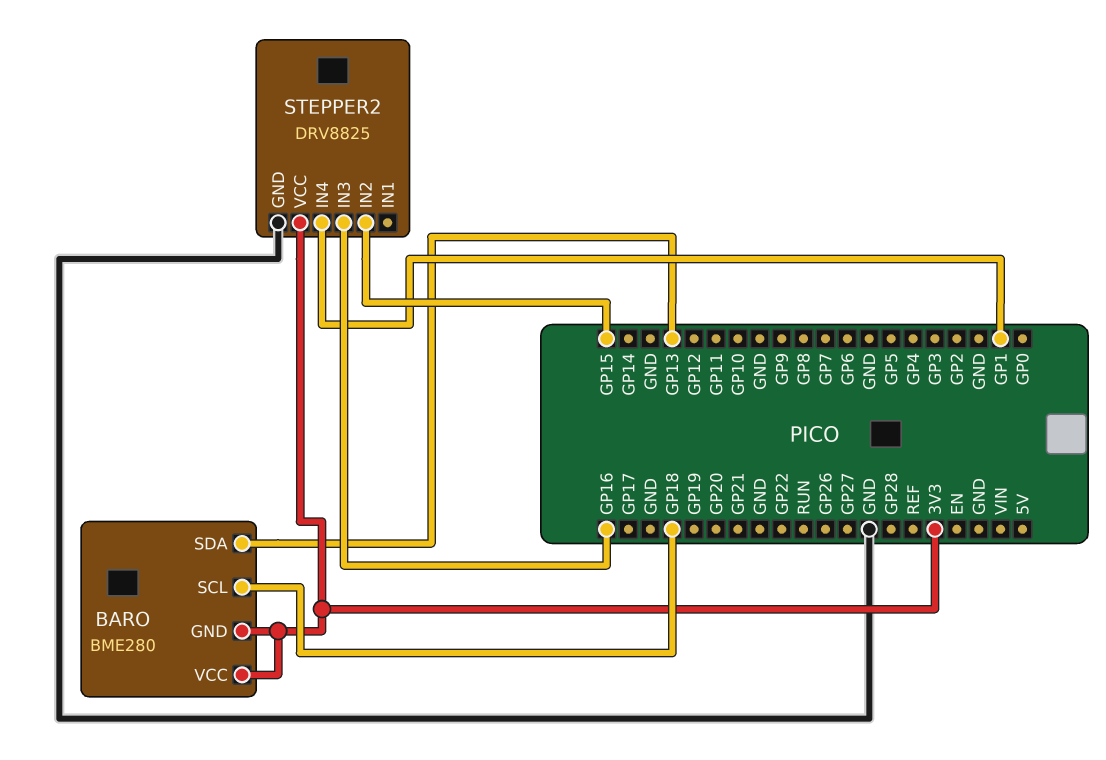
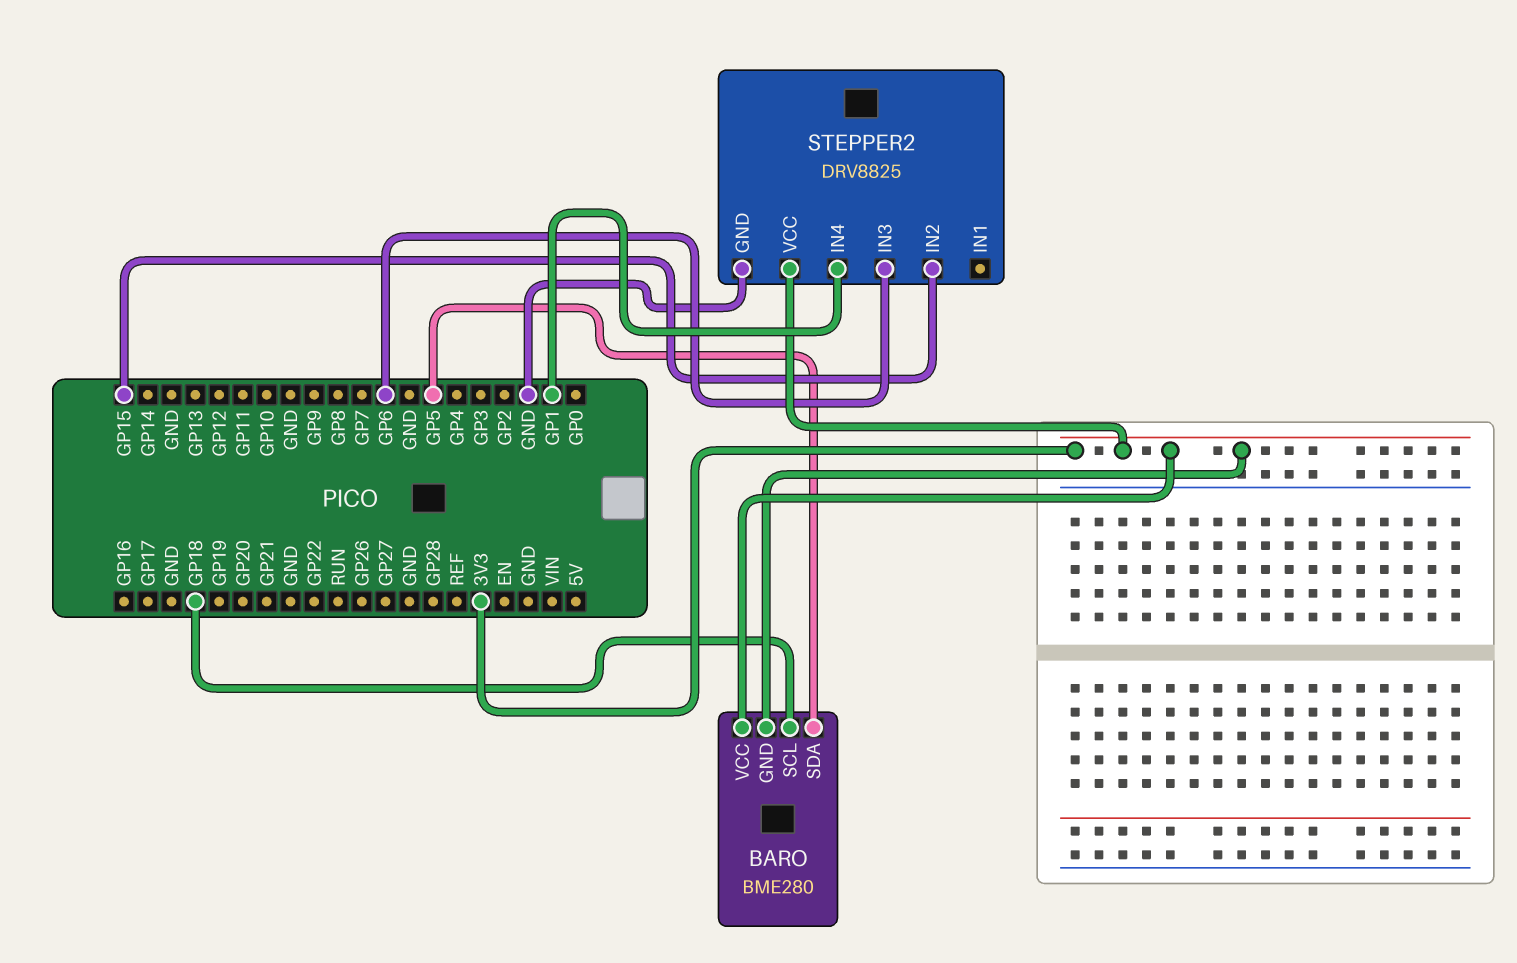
BARO pin SDA: GP13 -> GP5
STEPPER2 pin IN3: GP16 -> GP6

